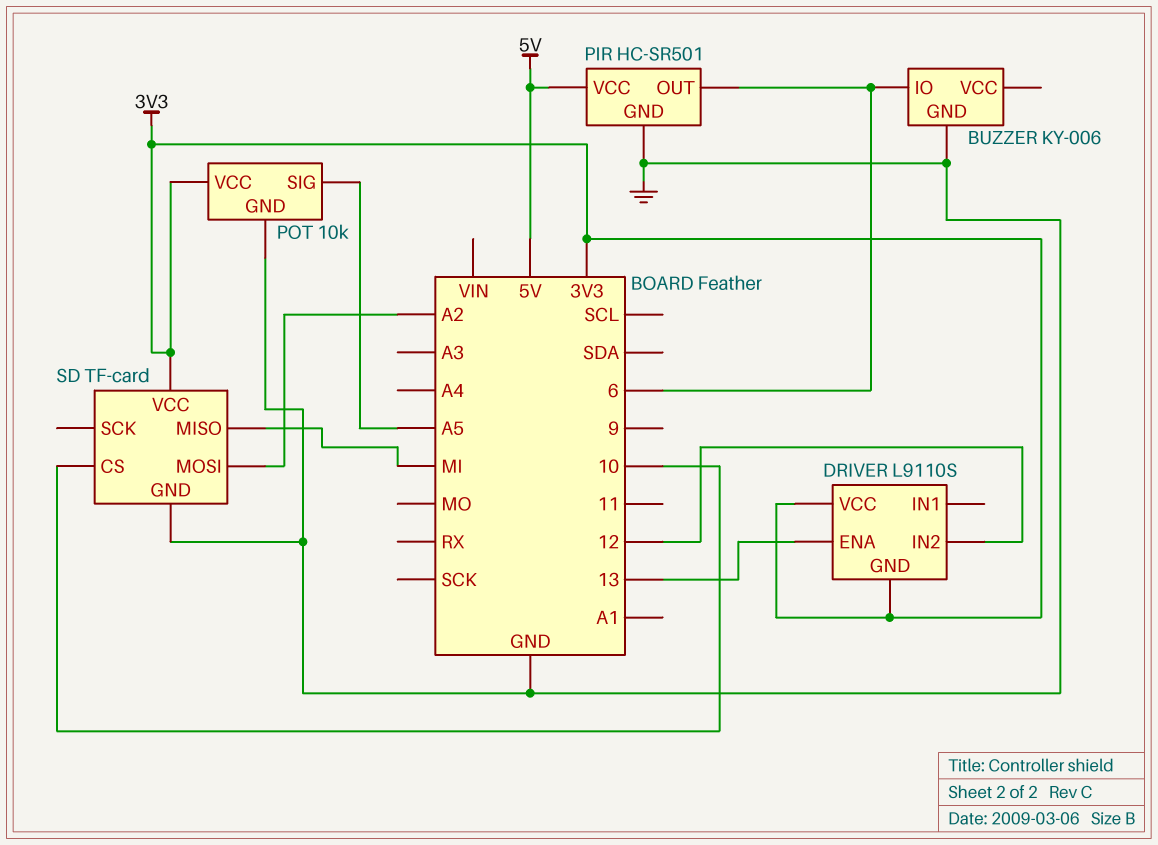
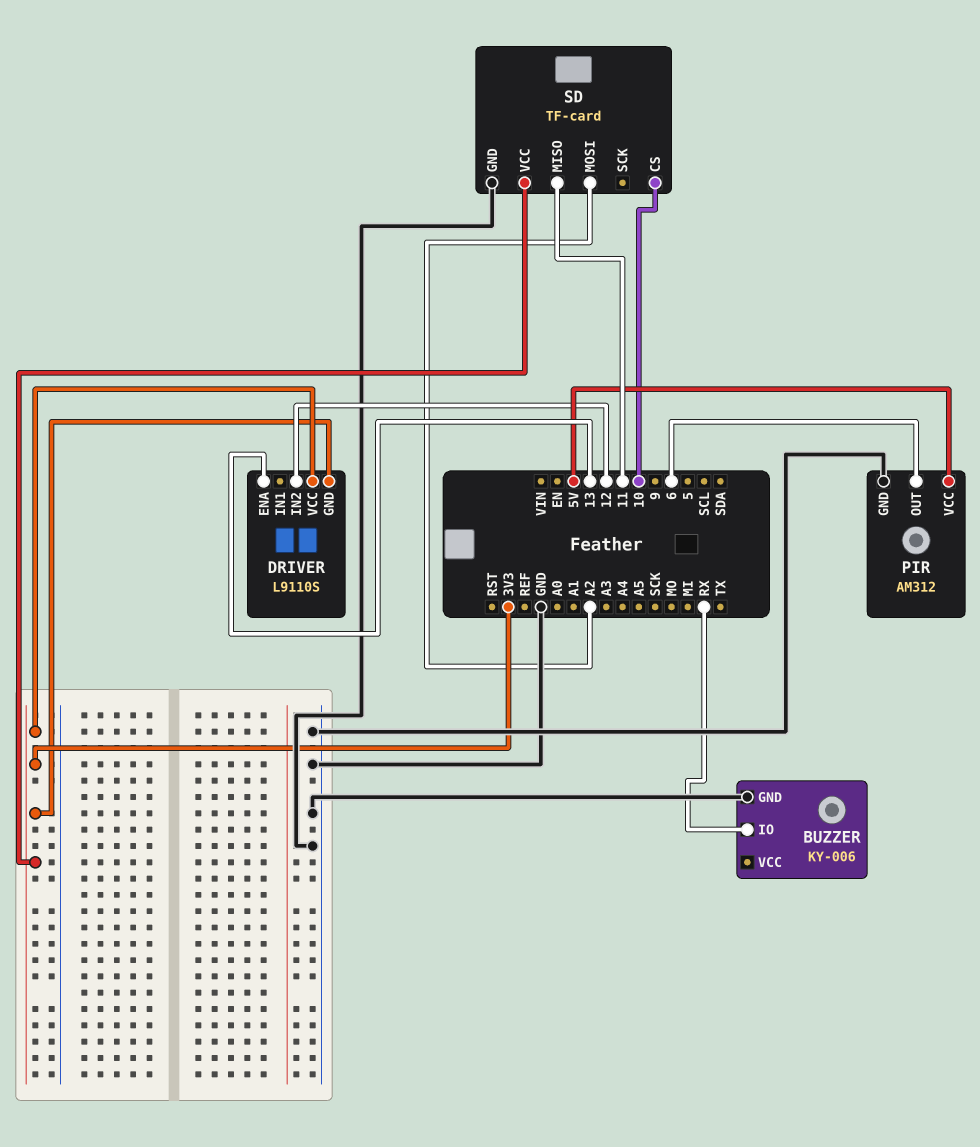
BUZZER pin IO: 6 -> RX
PIR: HC-SR501 -> AM312
POT: 10k -> none
POT pin GND: GND -> none
POT pin SIG: A5 -> none
POT pin VCC: 3V3 -> none
SD pin MISO: MI -> 11

